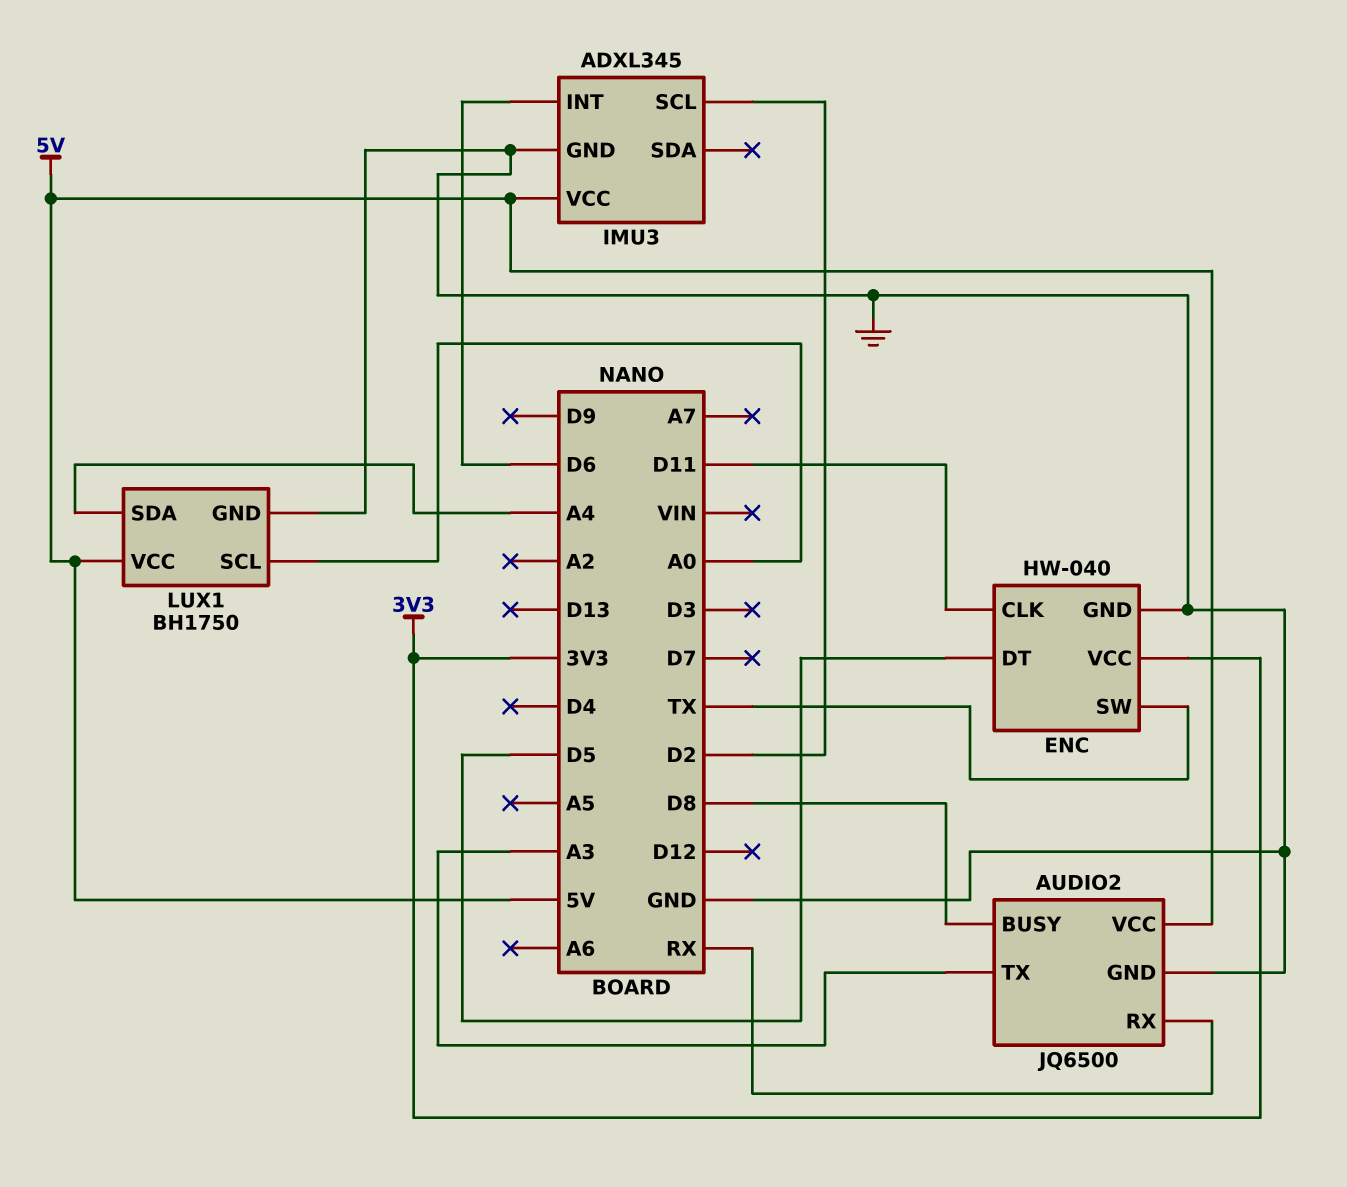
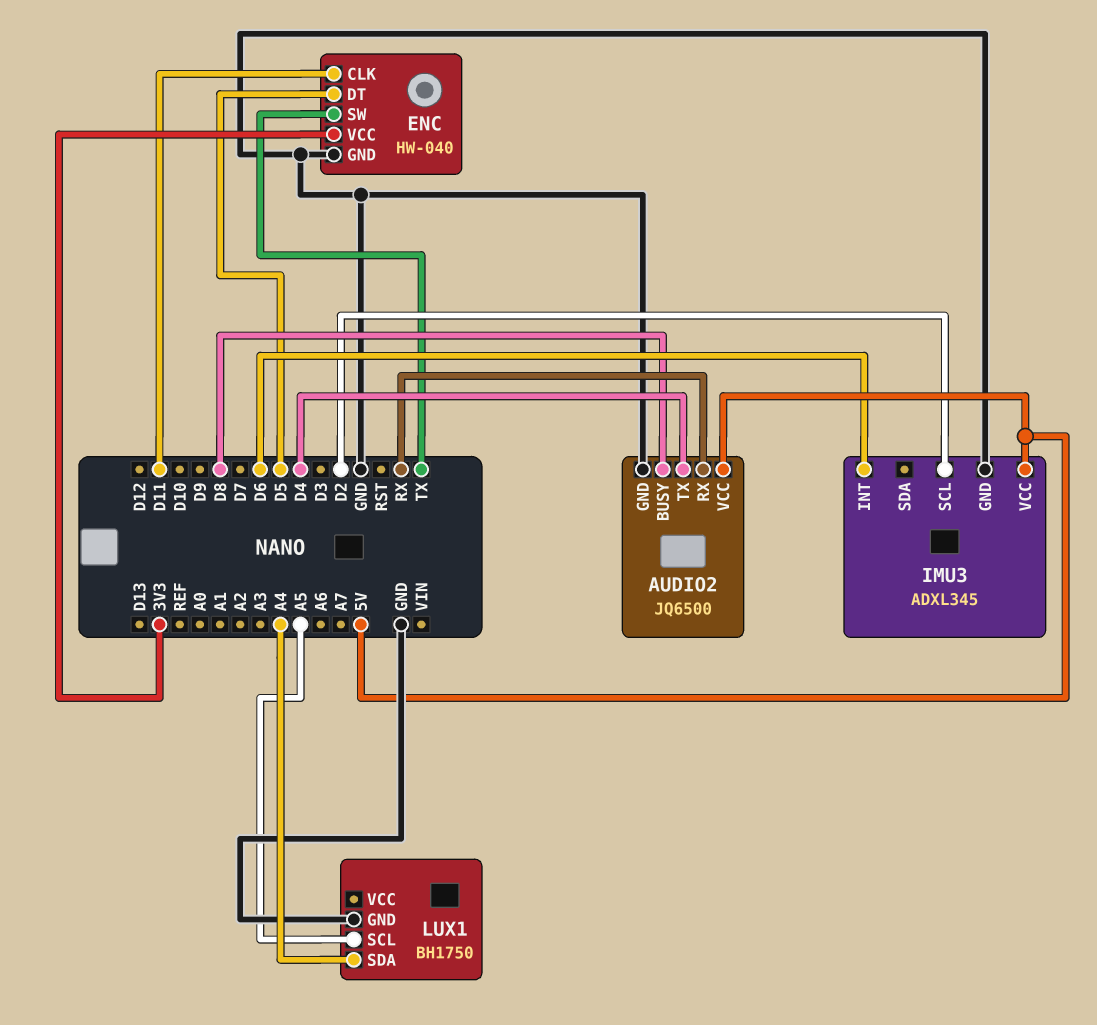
AUDIO2 pin TX: A3 -> D4
LUX1 pin SCL: A0 -> A5
LUX1 pin VCC: 5V -> none

